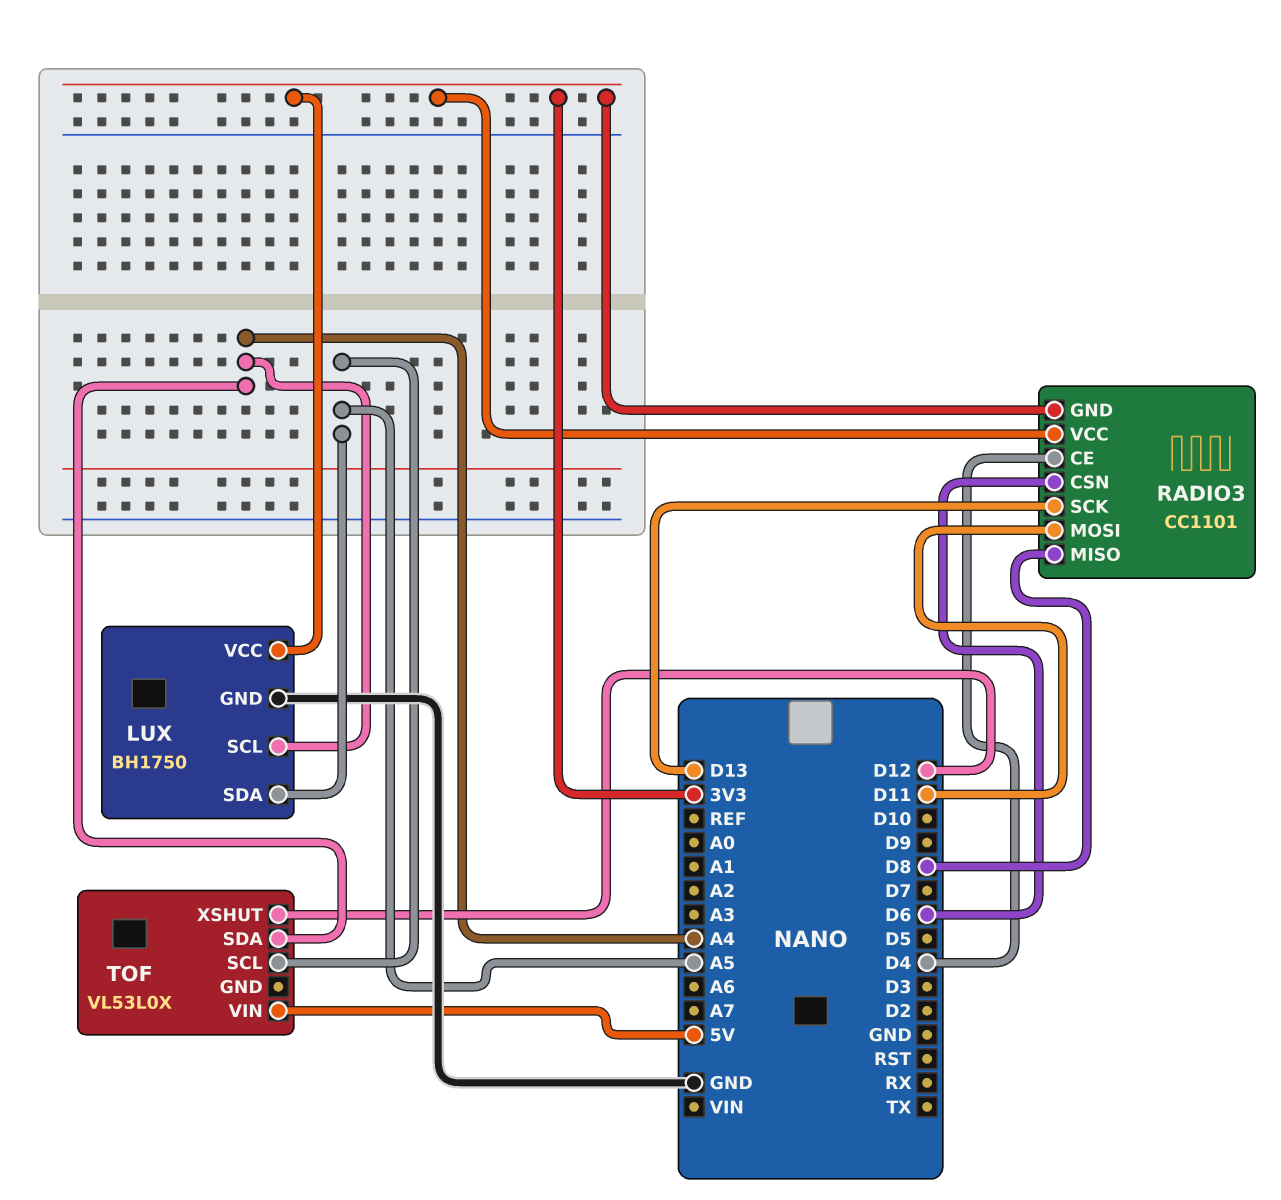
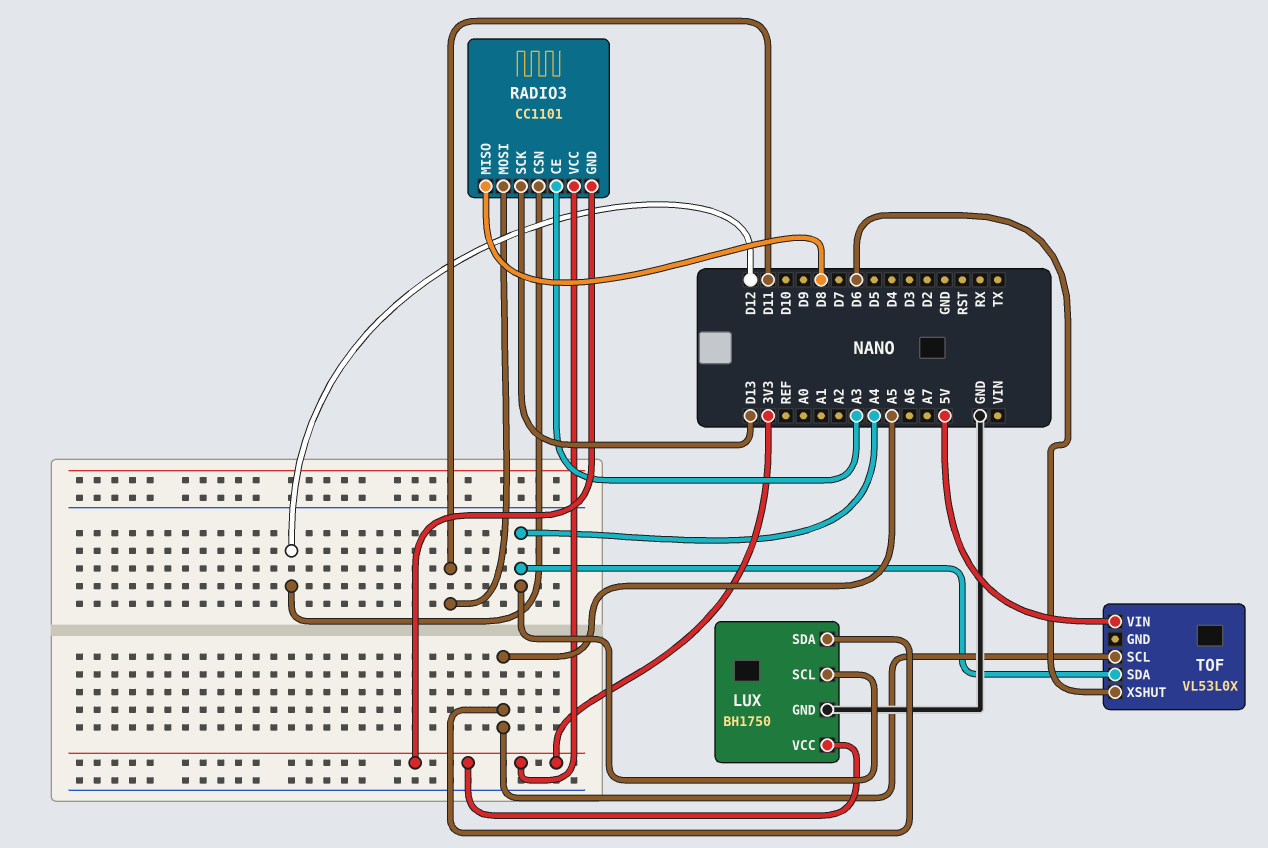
RADIO3 pin CE: D4 -> A3
RADIO3 pin CSN: D6 -> D12
TOF pin XSHUT: D12 -> D6

